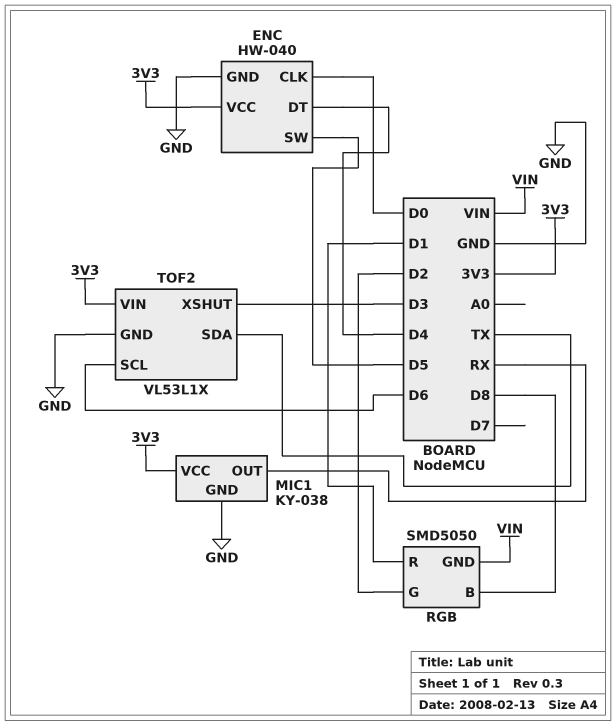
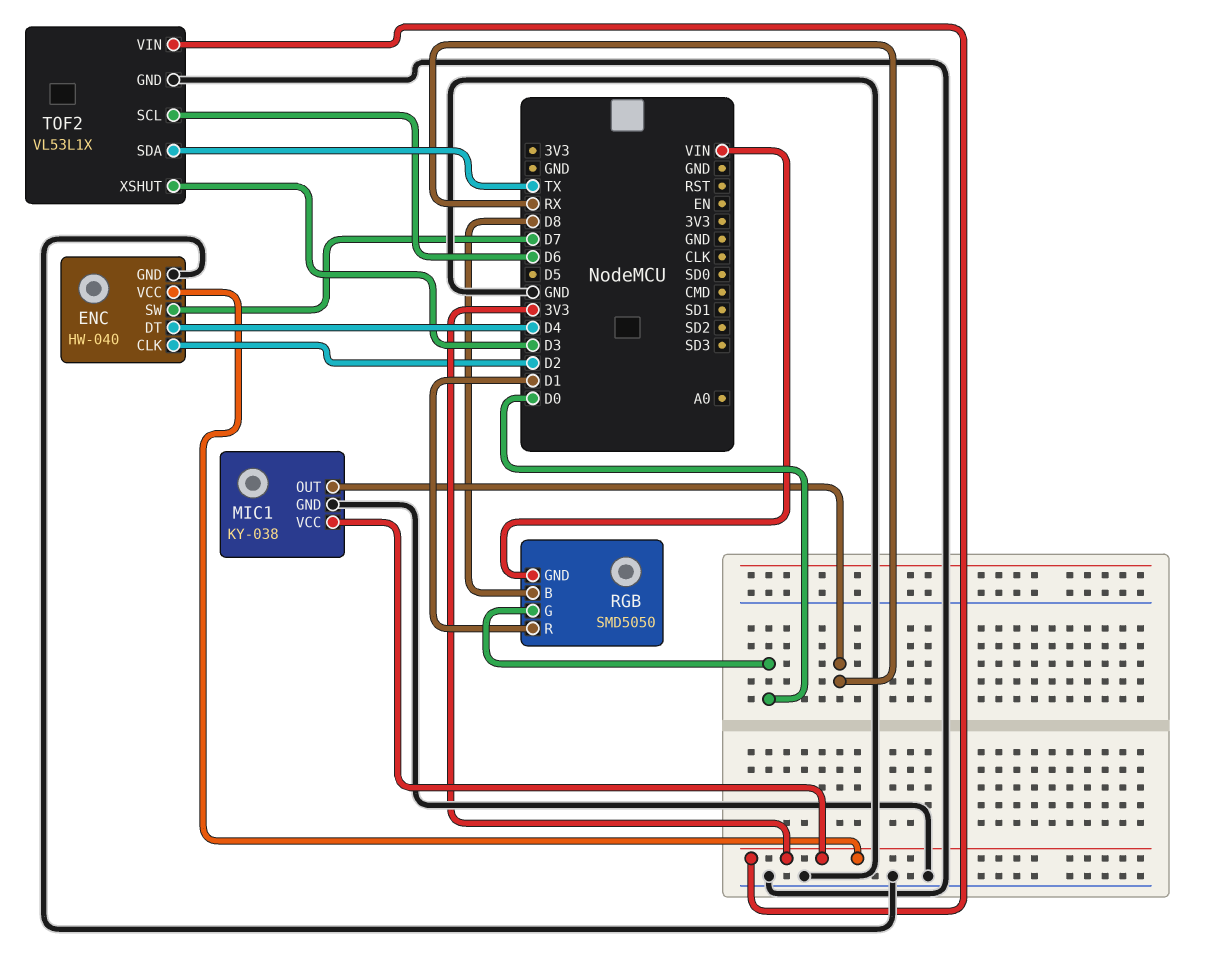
ENC pin CLK: D0 -> D2
ENC pin SW: D5 -> D7
RGB pin G: D2 -> D0

